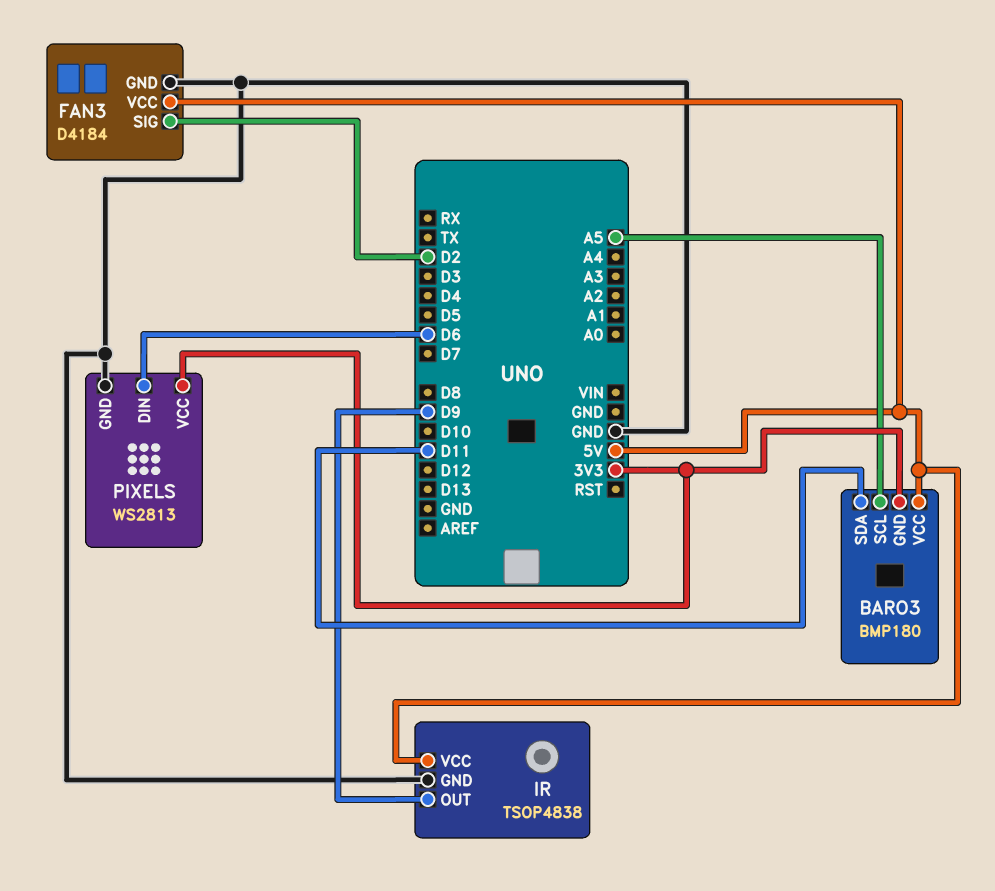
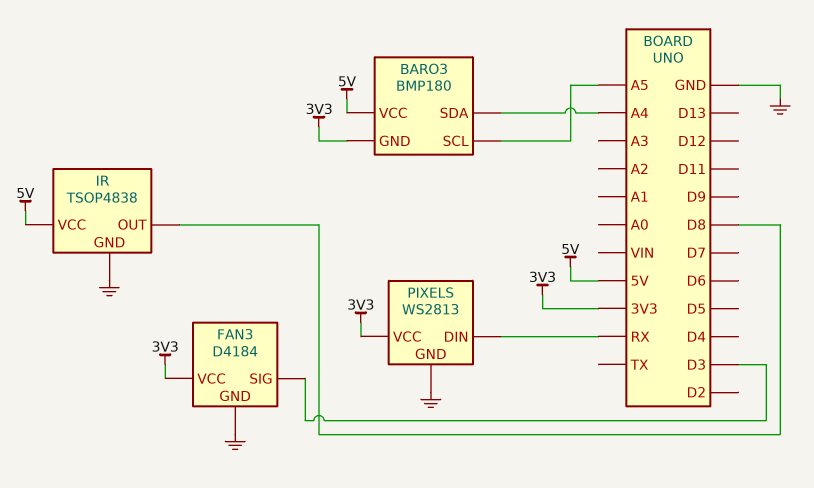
BARO3 pin SDA: D11 -> A4
FAN3 pin SIG: D2 -> D3
FAN3 pin VCC: 5V -> 3V3
IR pin OUT: D9 -> D8
PIXELS pin DIN: D6 -> RX

